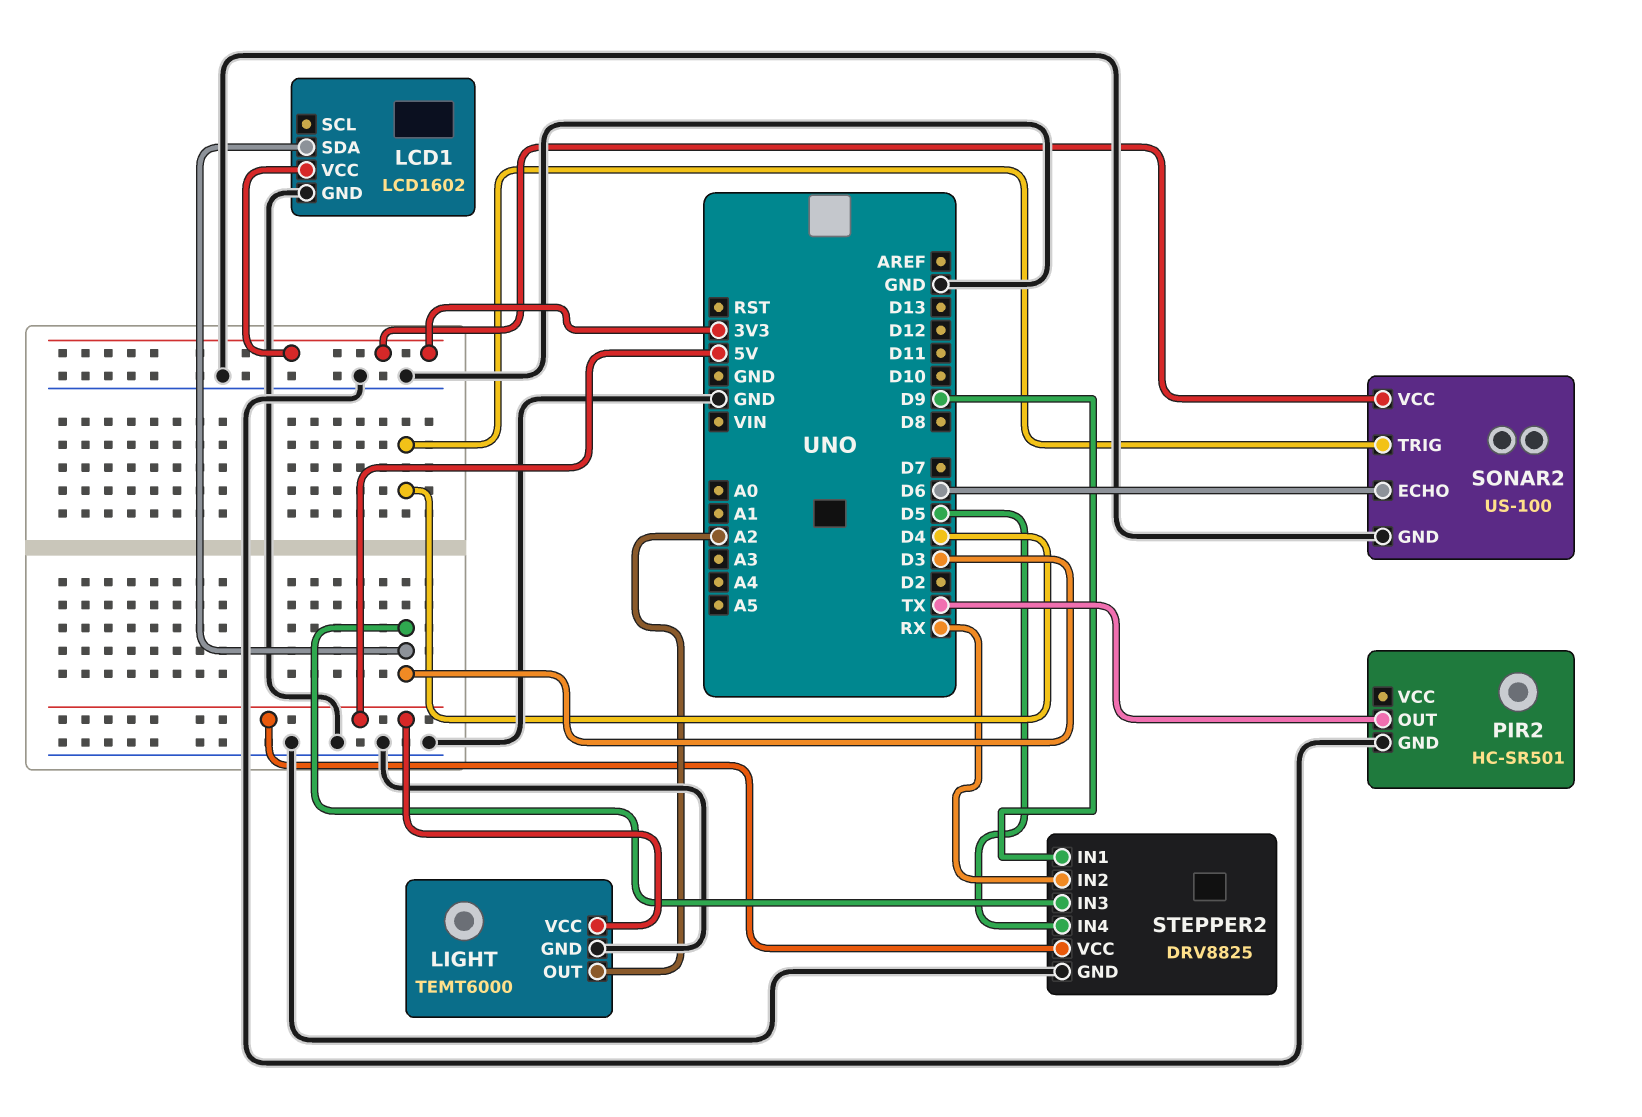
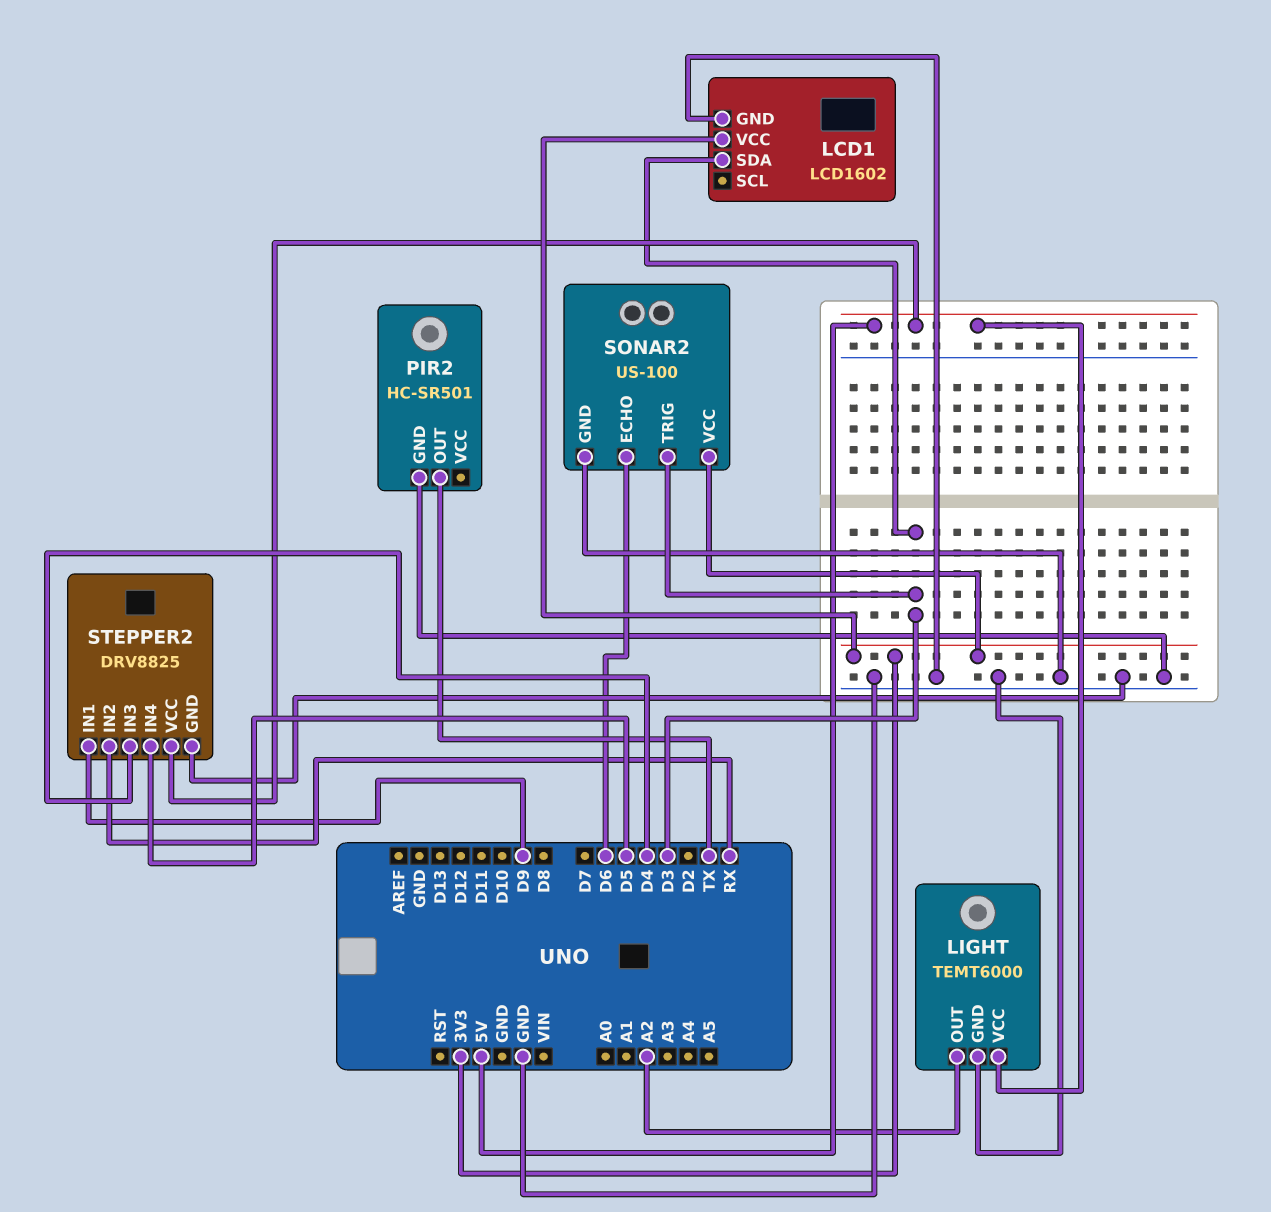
SONAR2 pin TRIG: D4 -> D3
STEPPER2 pin IN3: D3 -> D4

